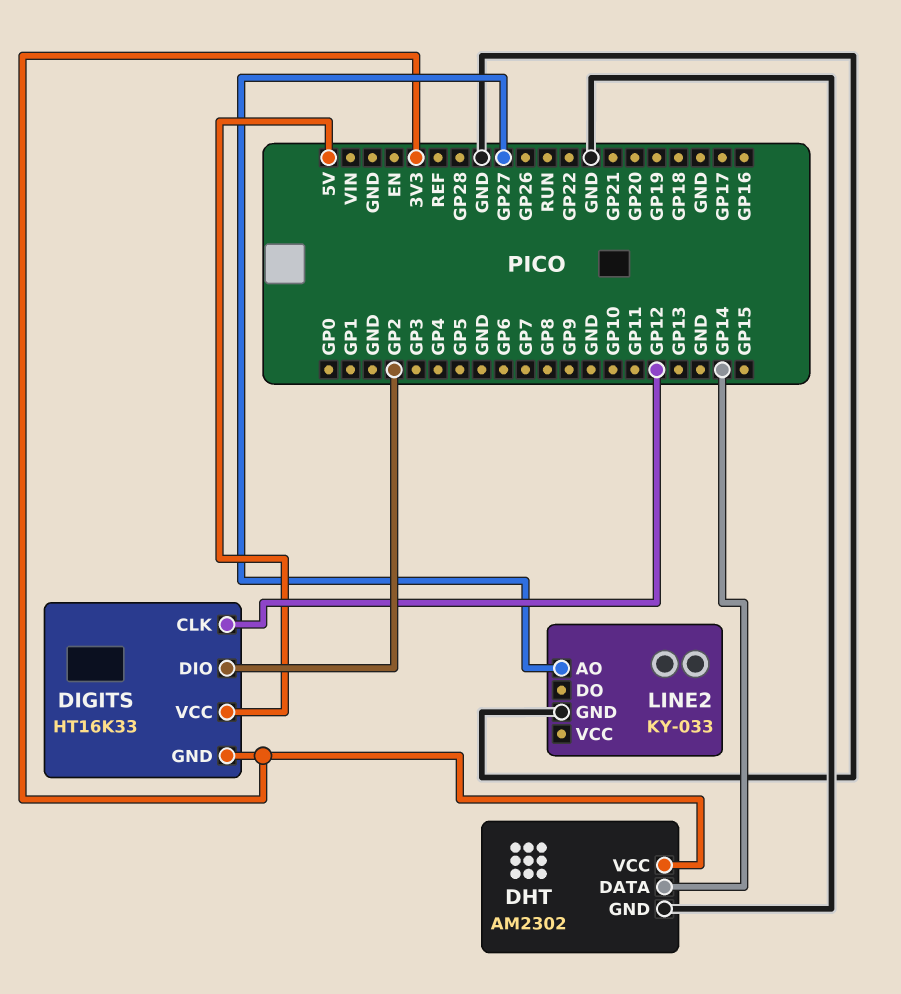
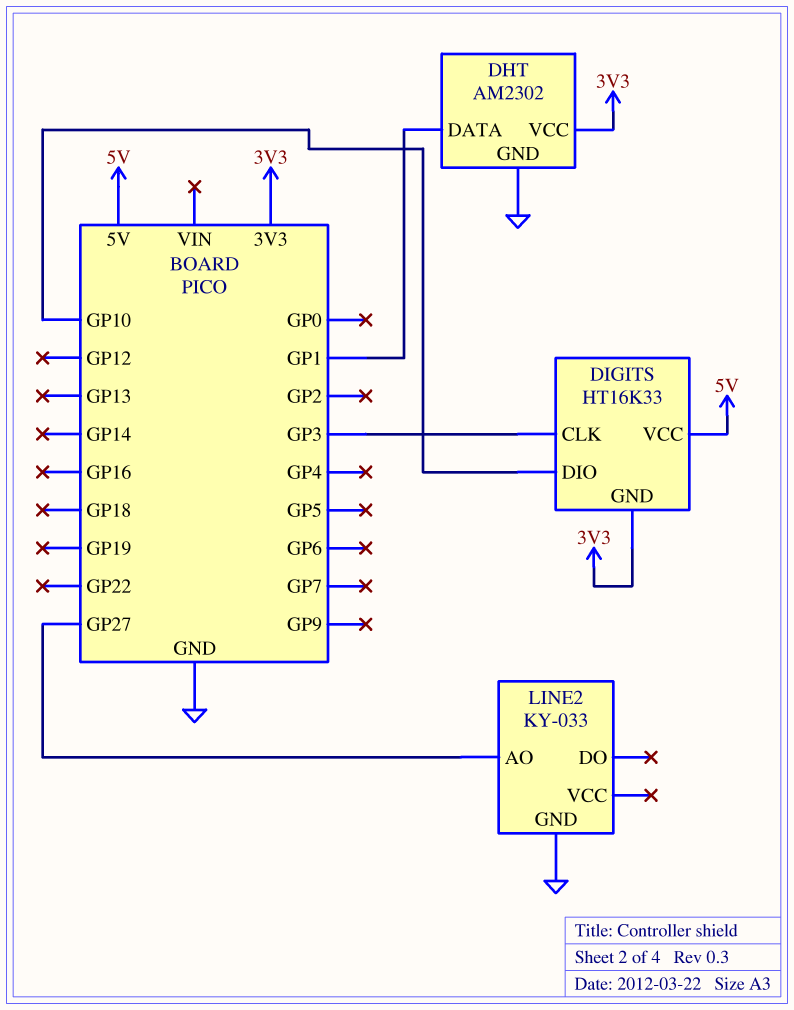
DHT pin DATA: GP14 -> GP1
DIGITS pin CLK: GP12 -> GP3
DIGITS pin DIO: GP2 -> GP10

